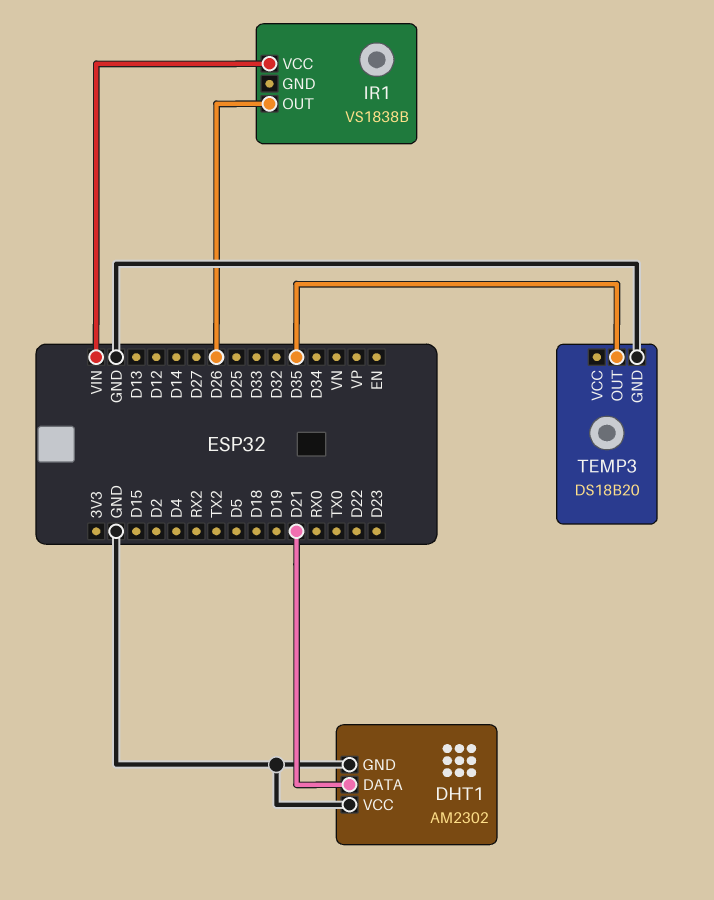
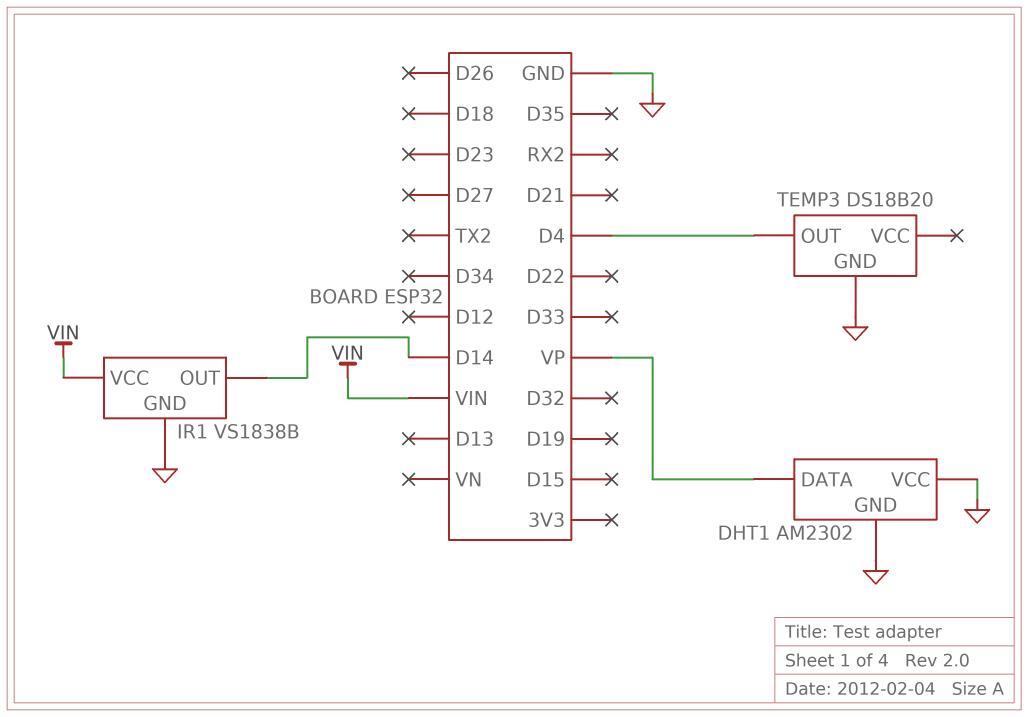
DHT1 pin DATA: D21 -> VP
IR1 pin GND: none -> GND
IR1 pin OUT: D26 -> D14
TEMP3 pin OUT: D35 -> D4

